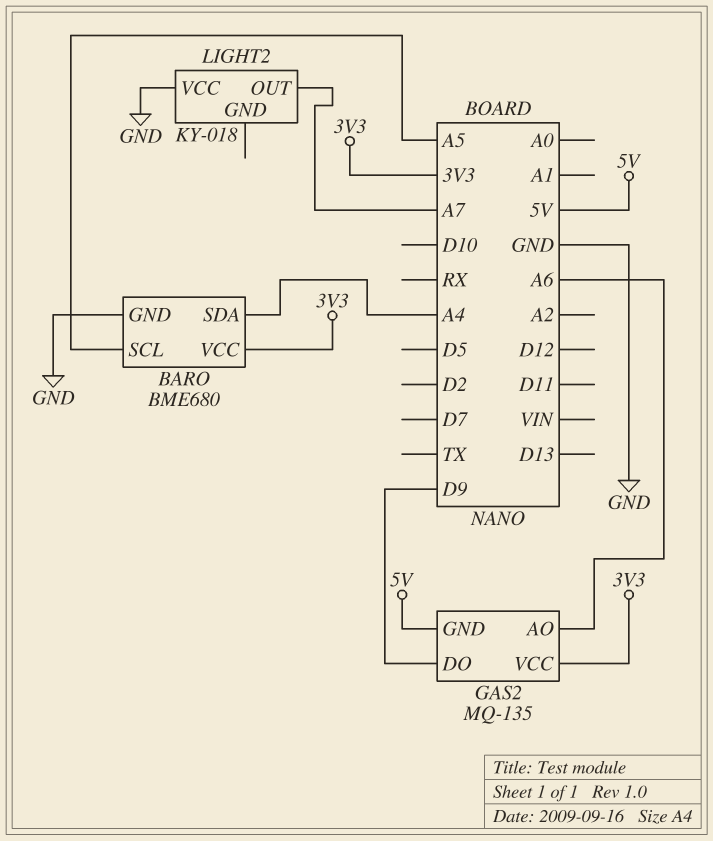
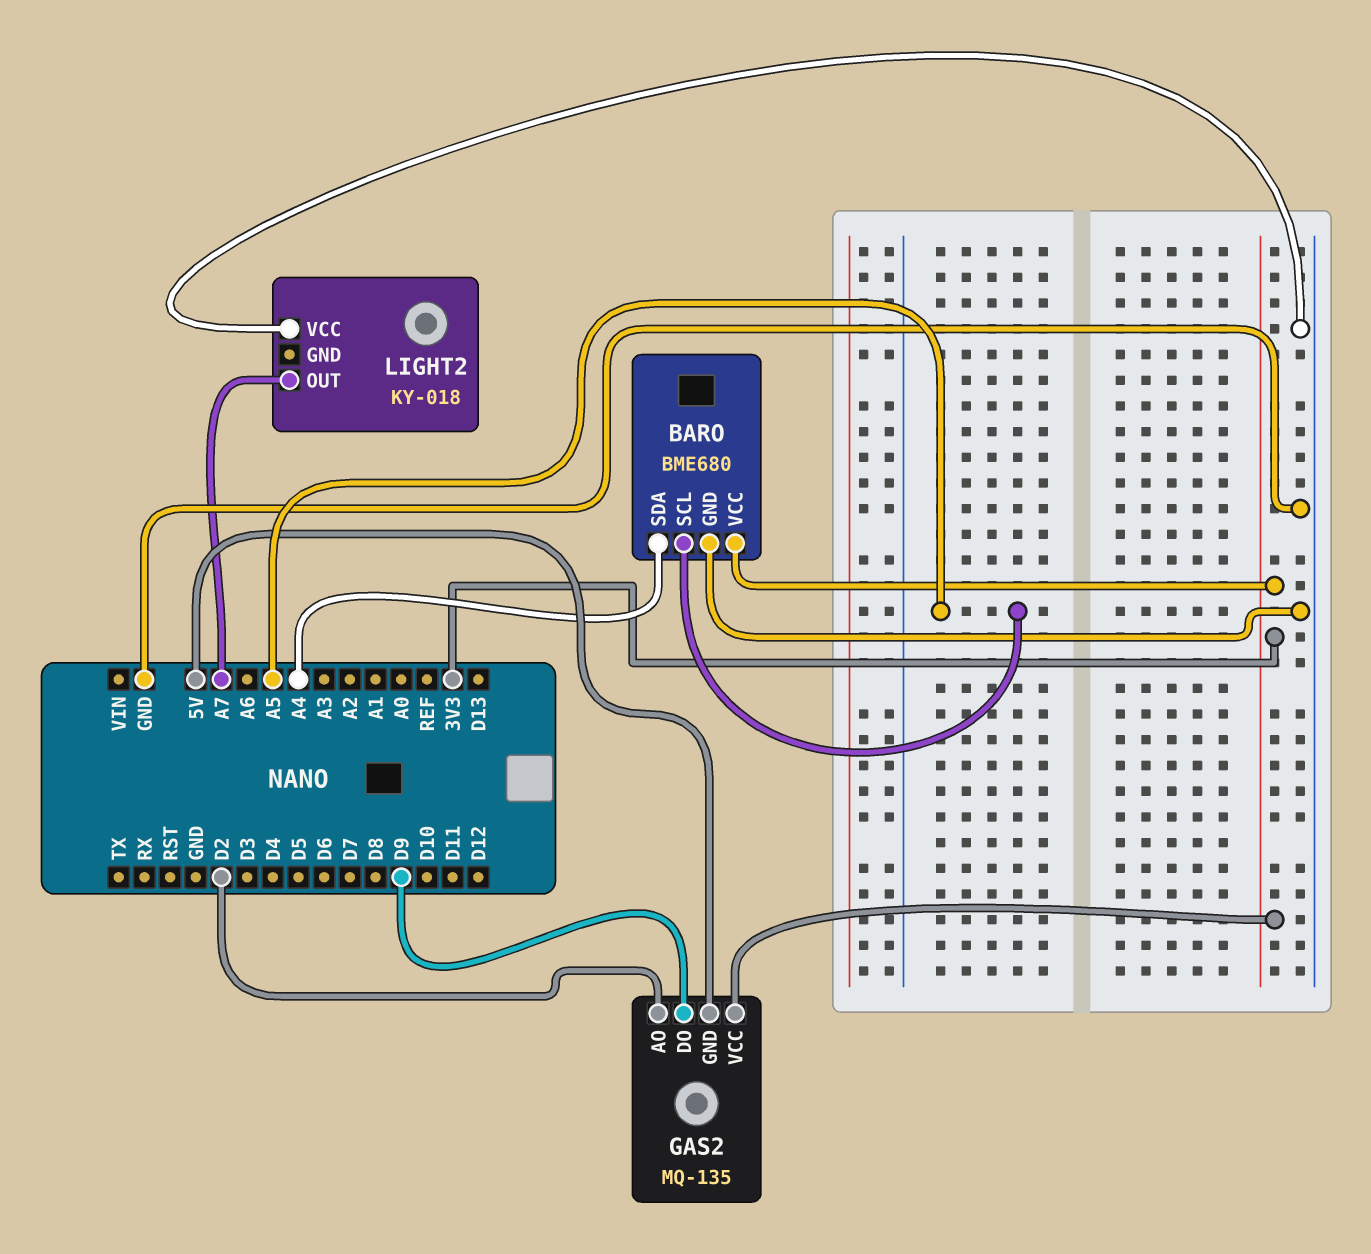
GAS2 pin AO: A6 -> D2

